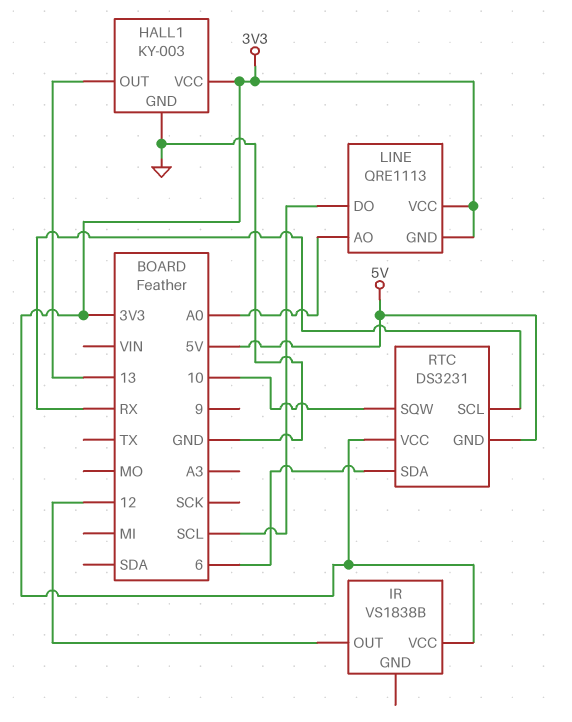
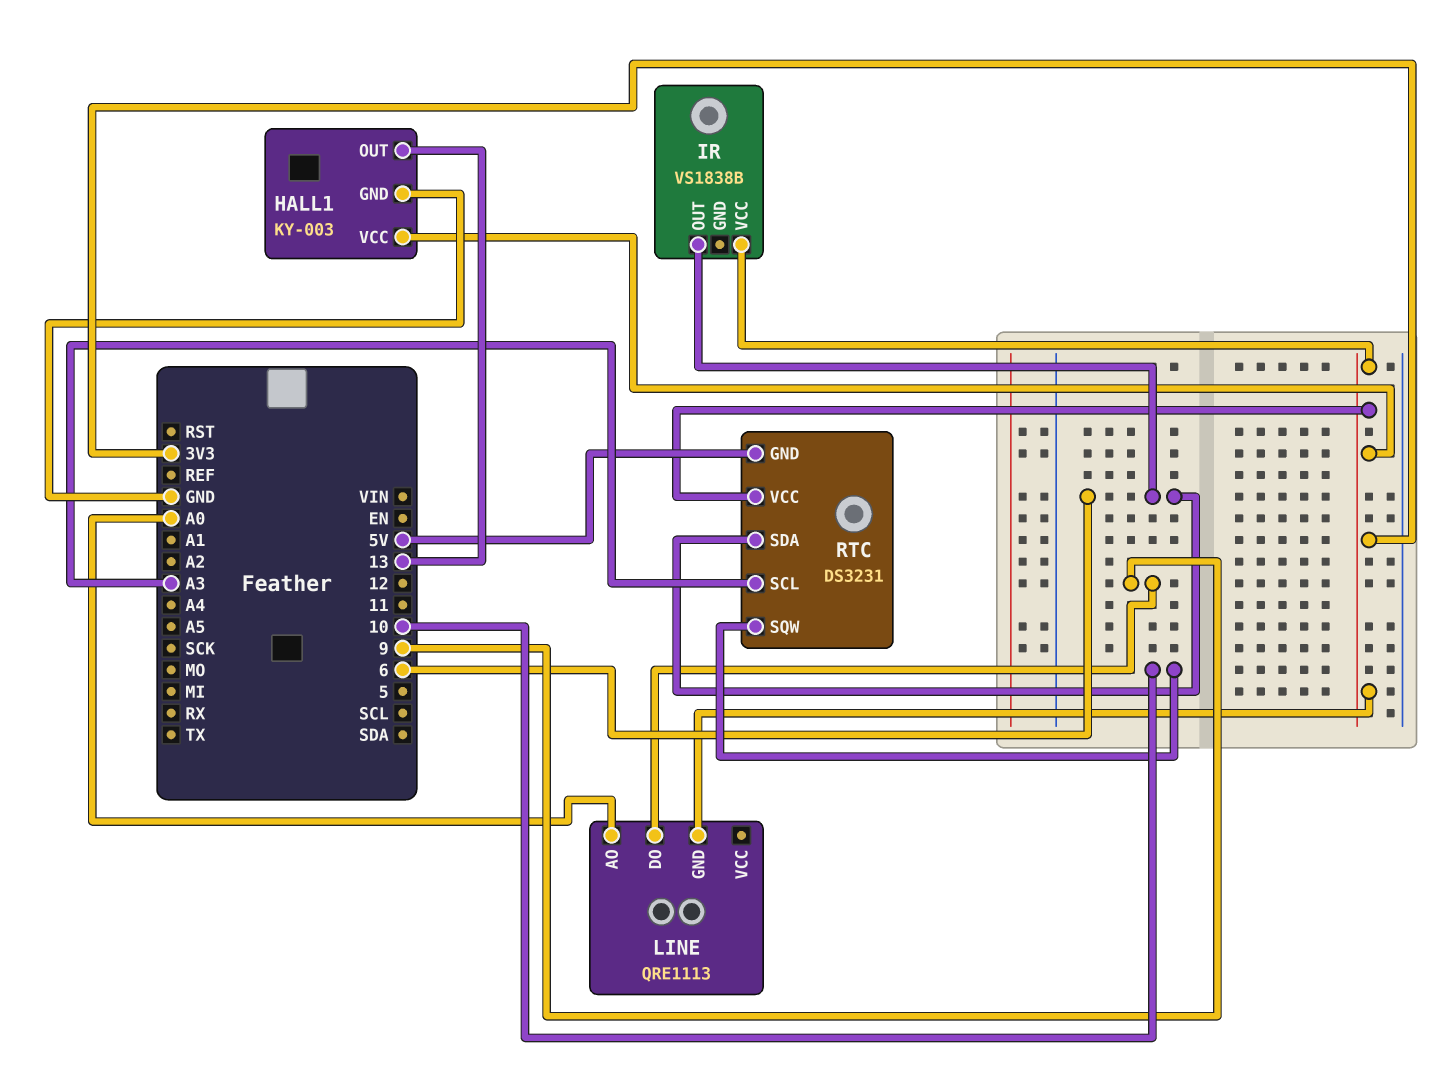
IR pin OUT: 12 -> 6
LINE pin DO: SCL -> 9
LINE pin VCC: 3V3 -> none
RTC pin SCL: RX -> A3

